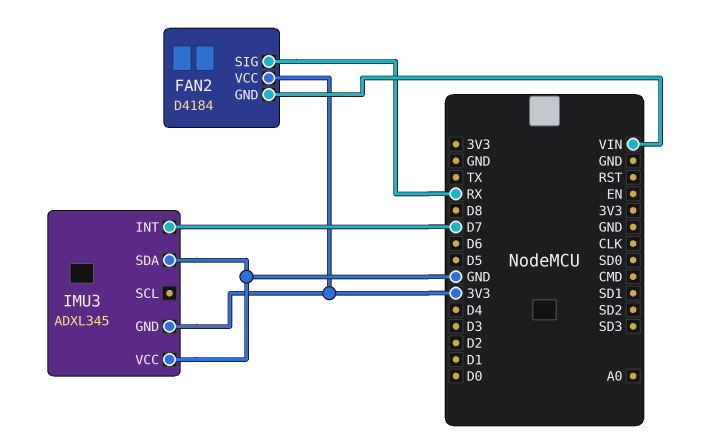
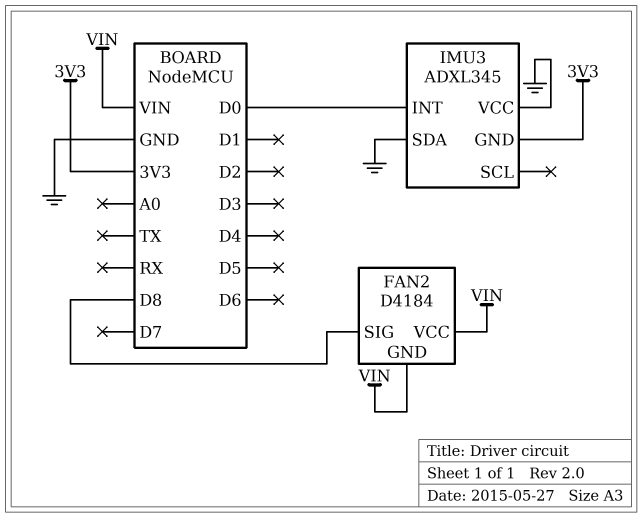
FAN2 pin SIG: RX -> D8
FAN2 pin VCC: 3V3 -> VIN
IMU3 pin INT: D7 -> D0

